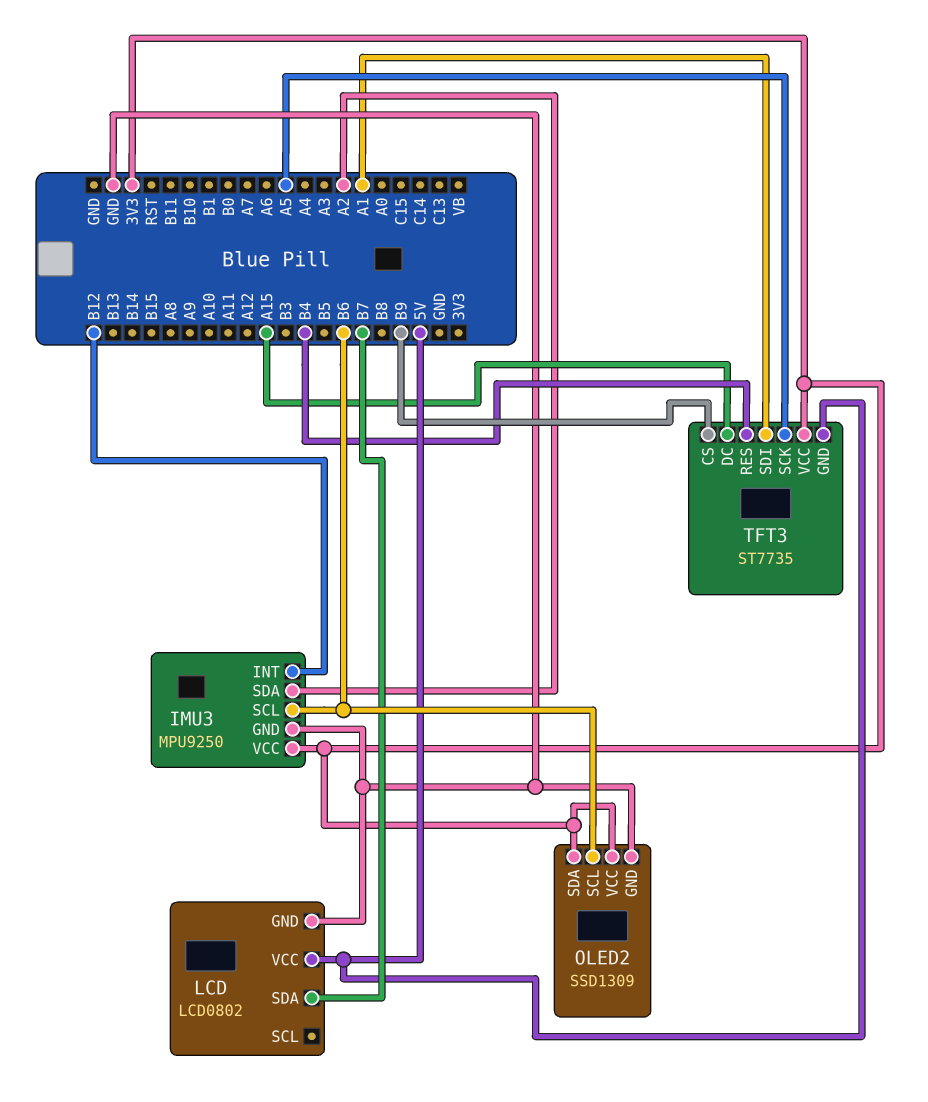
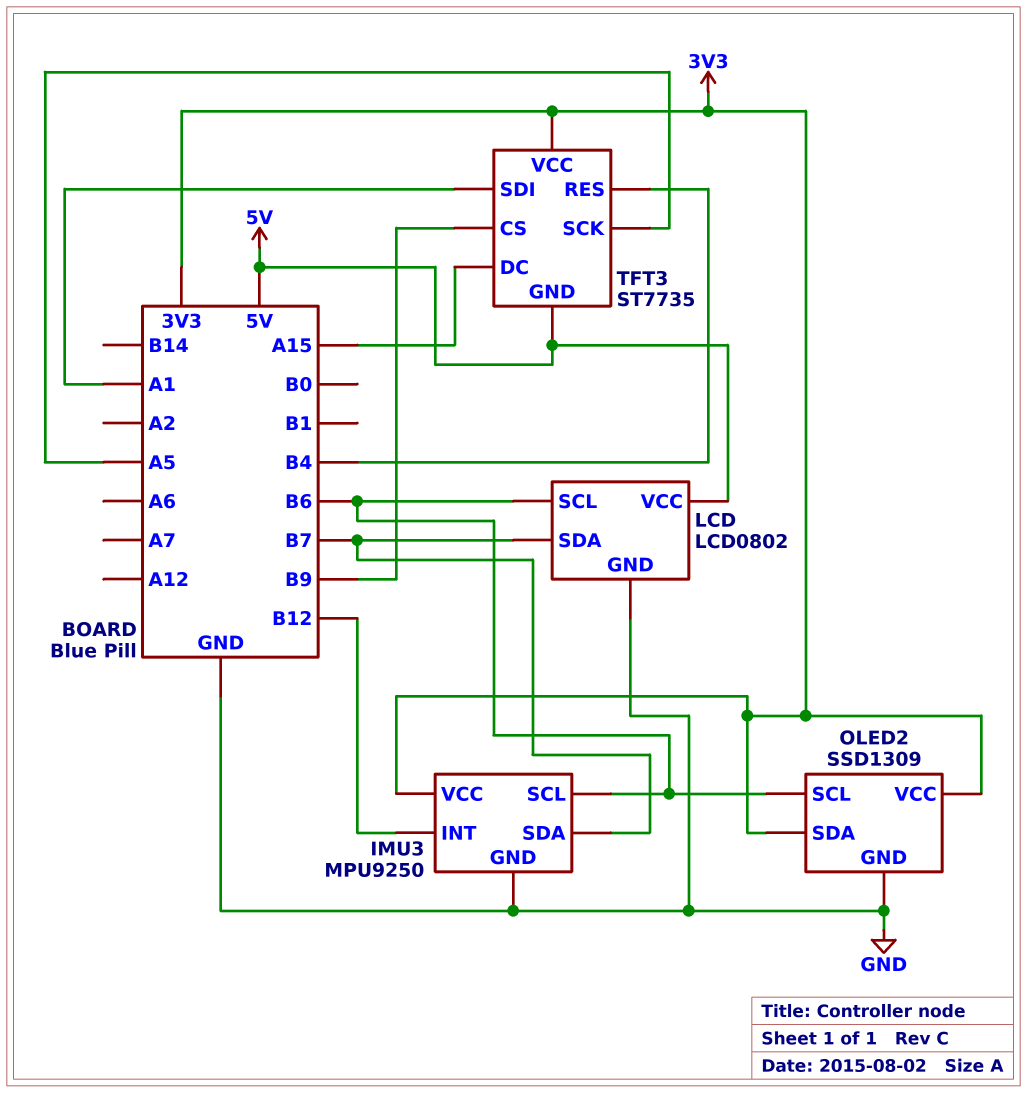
IMU3 pin SDA: A2 -> B7
LCD pin SCL: none -> B6

